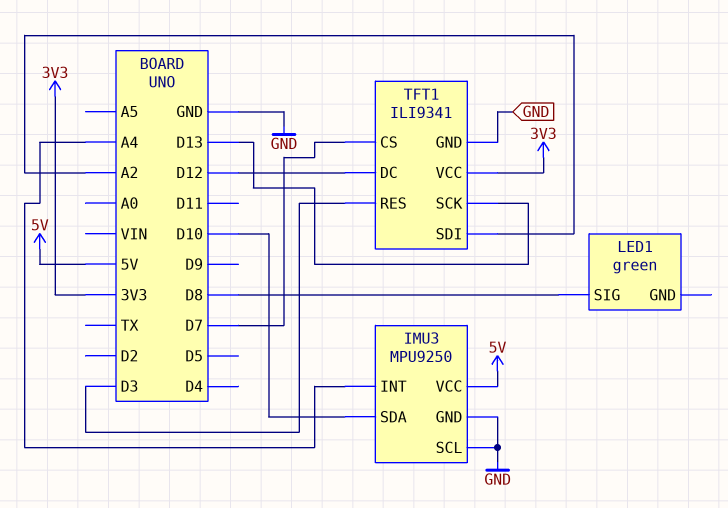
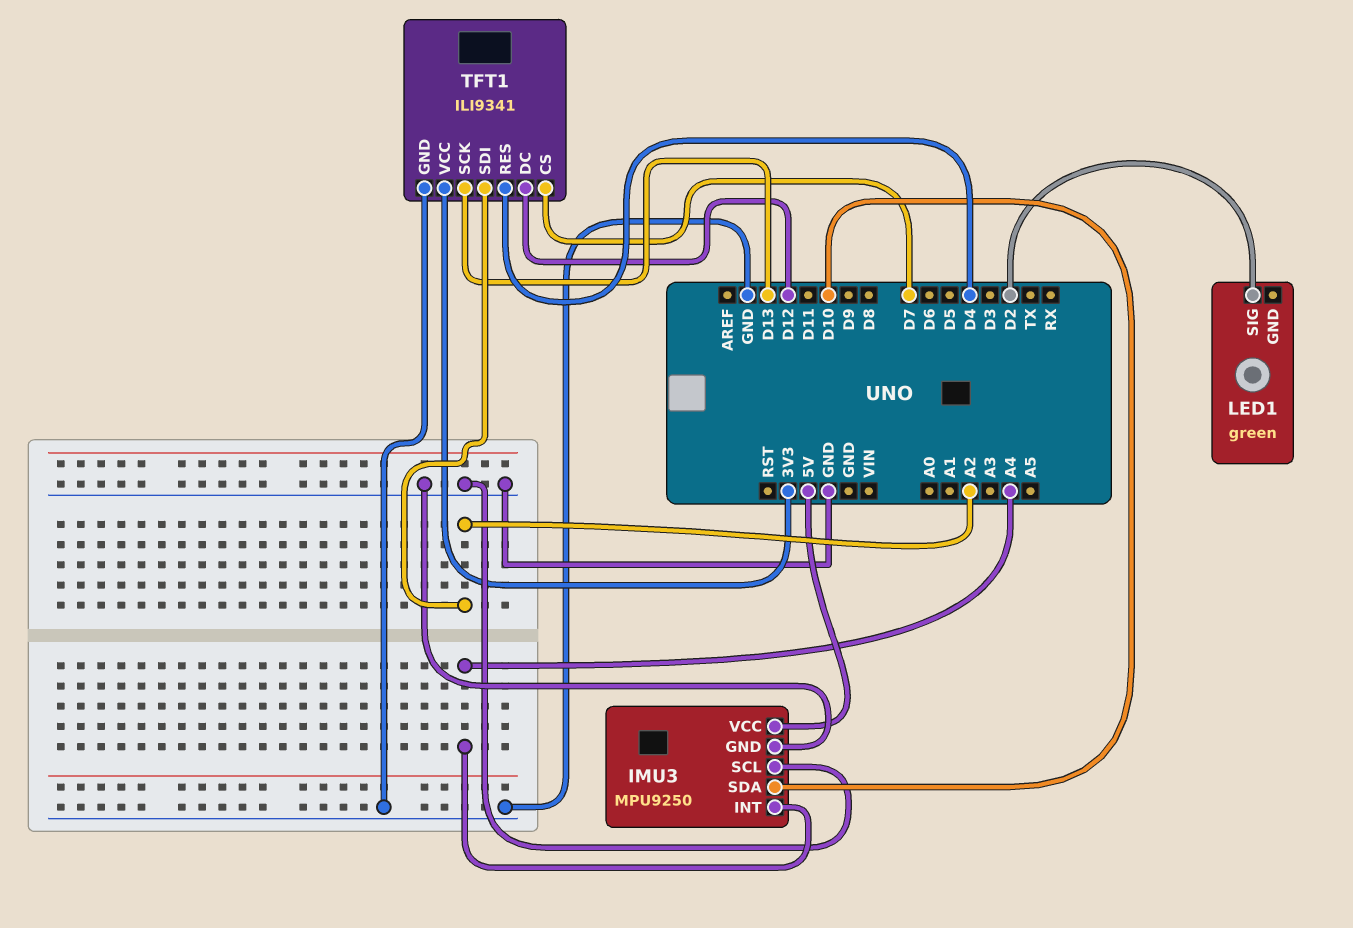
LED1 pin SIG: D8 -> D2
TFT1 pin RES: D3 -> D4

